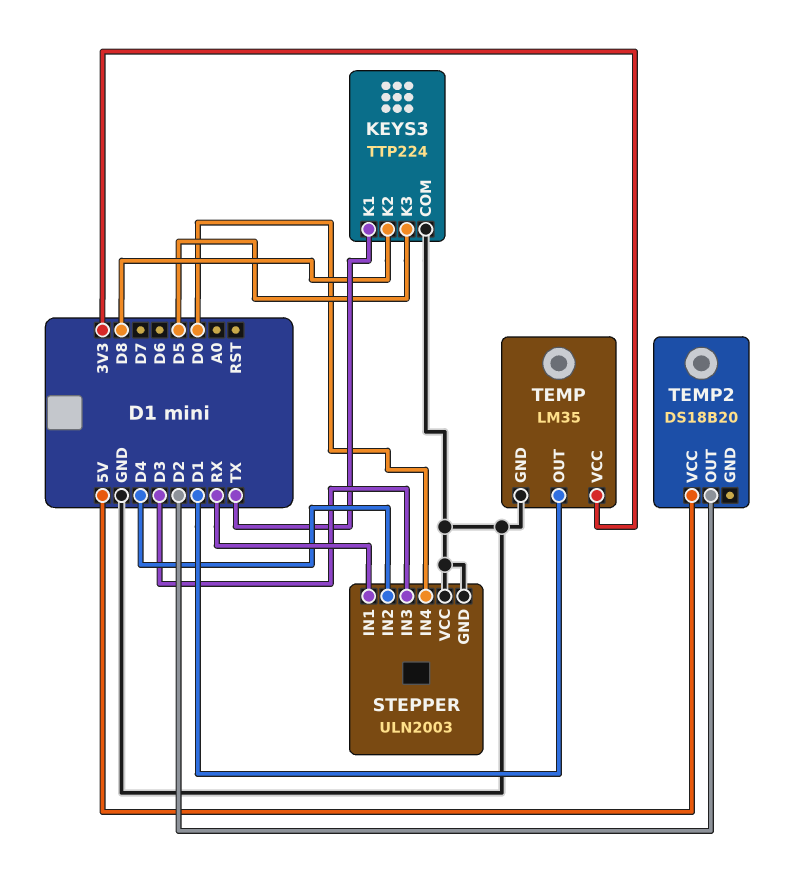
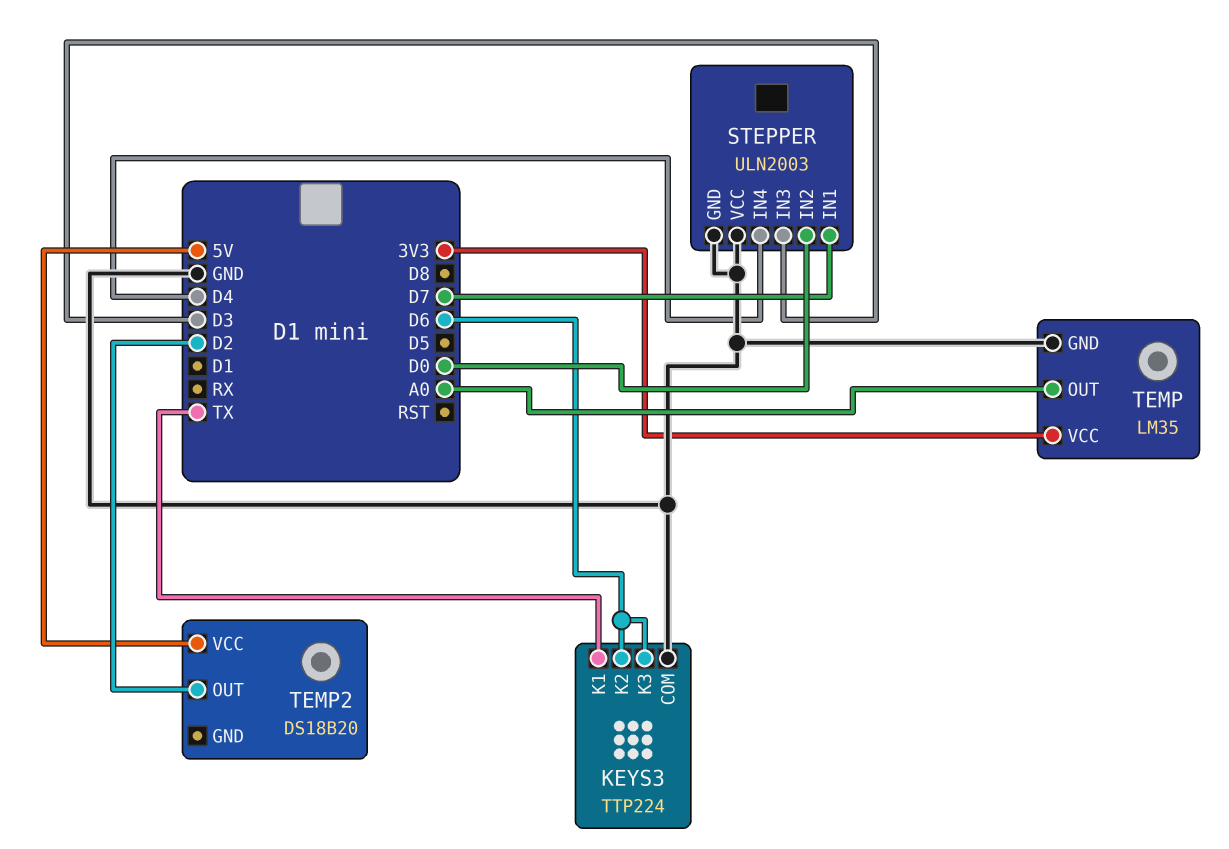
KEYS3 pin K2: D8 -> D6
KEYS3 pin K3: D5 -> D6
STEPPER pin IN1: RX -> D7
STEPPER pin IN2: D4 -> D0
STEPPER pin IN4: D0 -> D4
TEMP pin OUT: D1 -> A0

